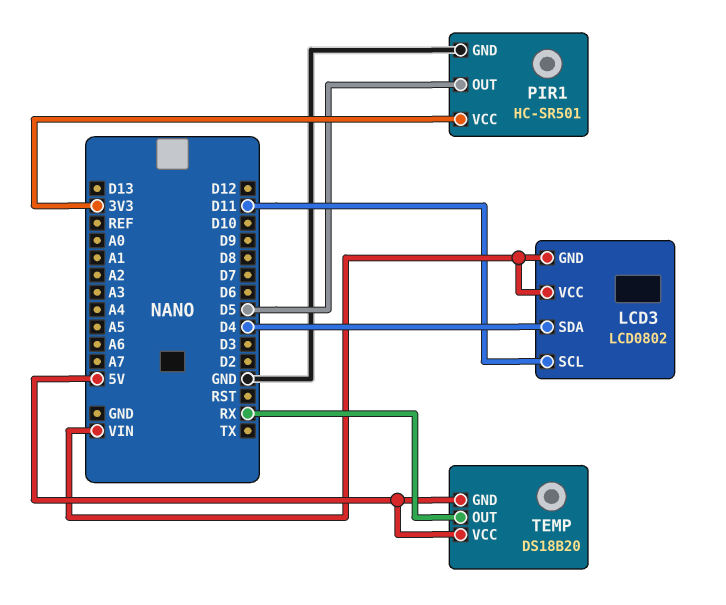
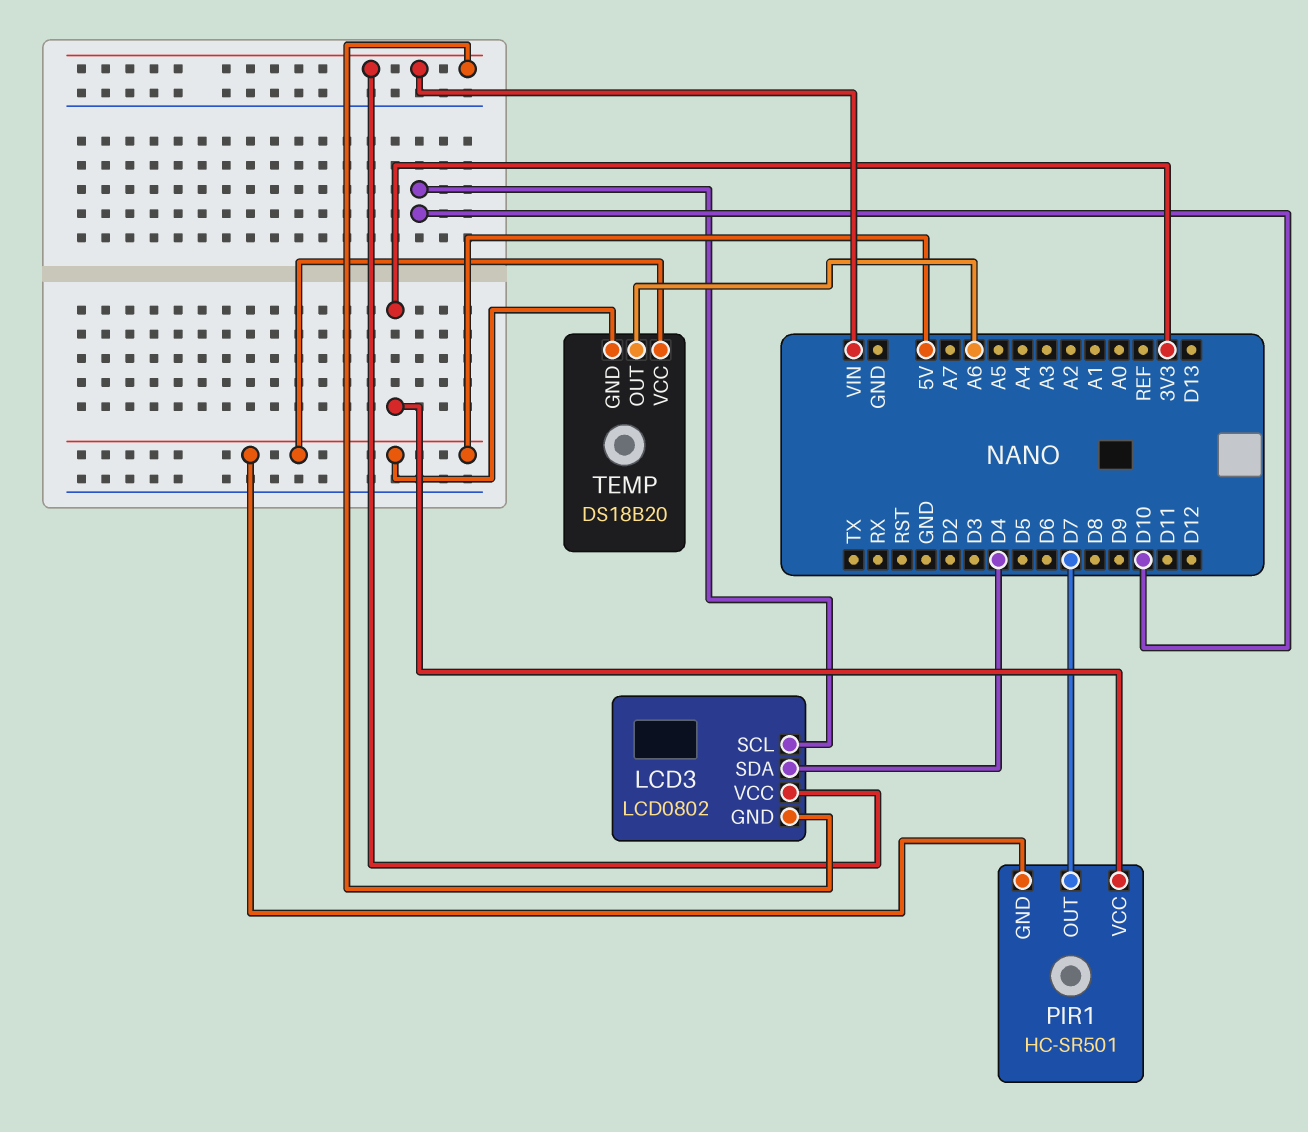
LCD3 pin SCL: D11 -> D10
PIR1 pin GND: GND -> 5V
PIR1 pin OUT: D5 -> D7
TEMP pin OUT: RX -> A6

